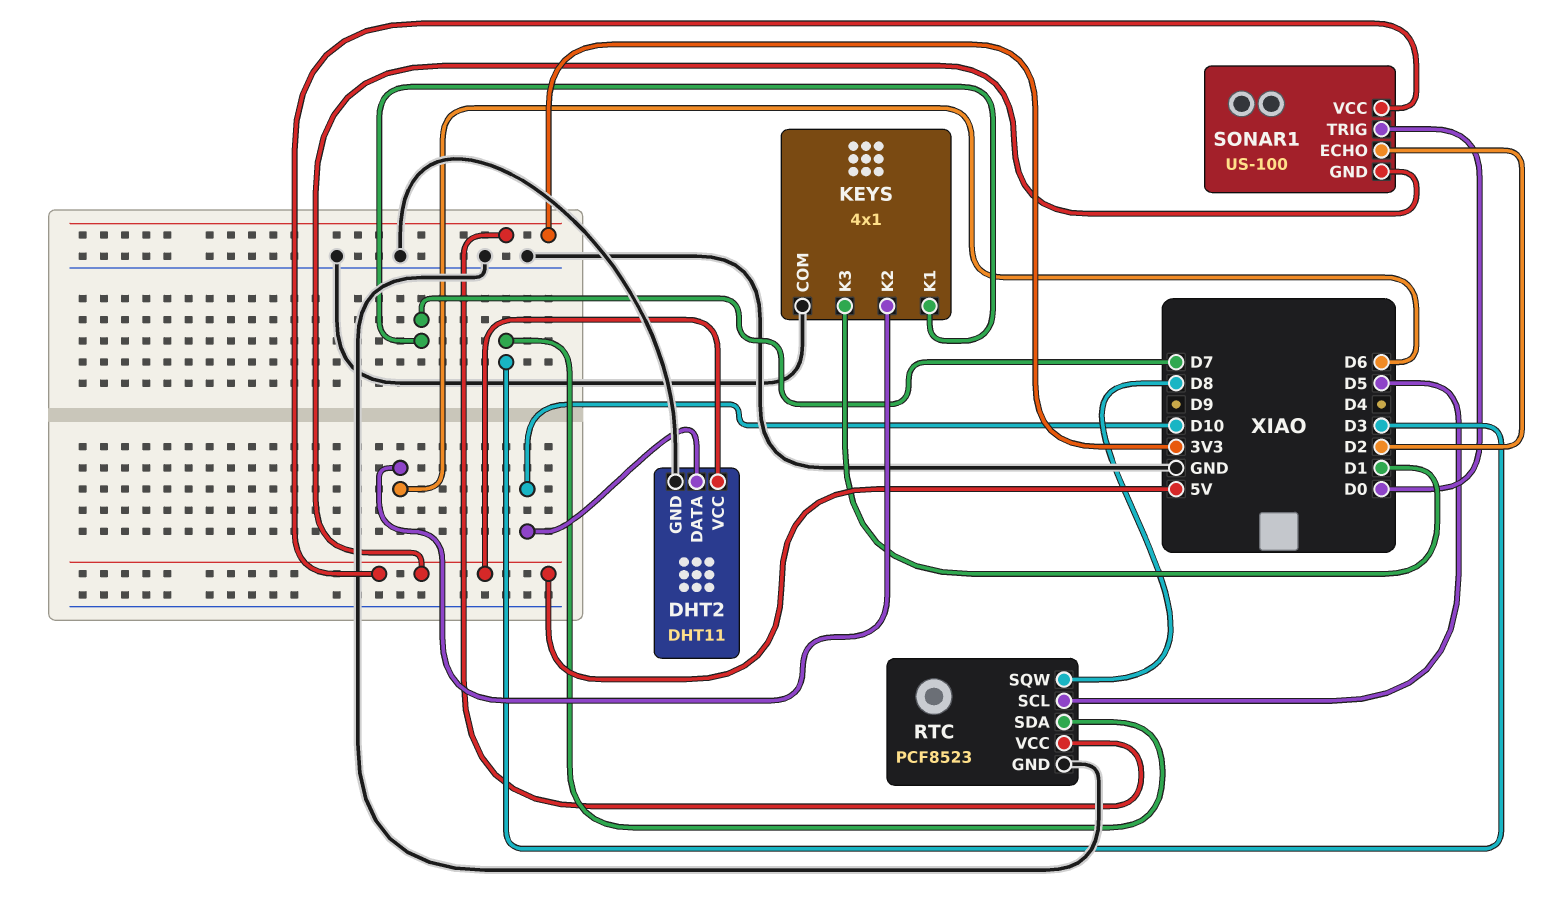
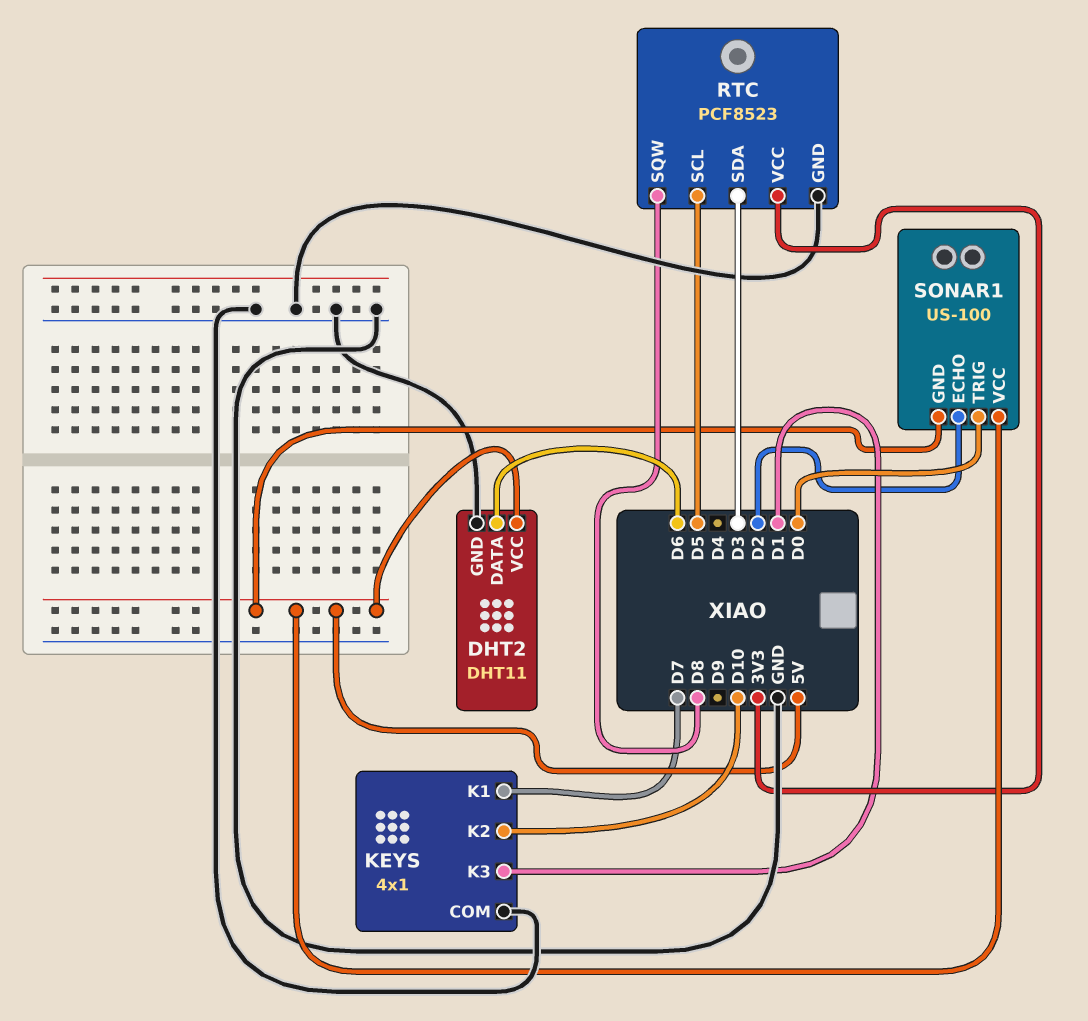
DHT2 pin DATA: D10 -> D6
KEYS pin K2: D6 -> D10

